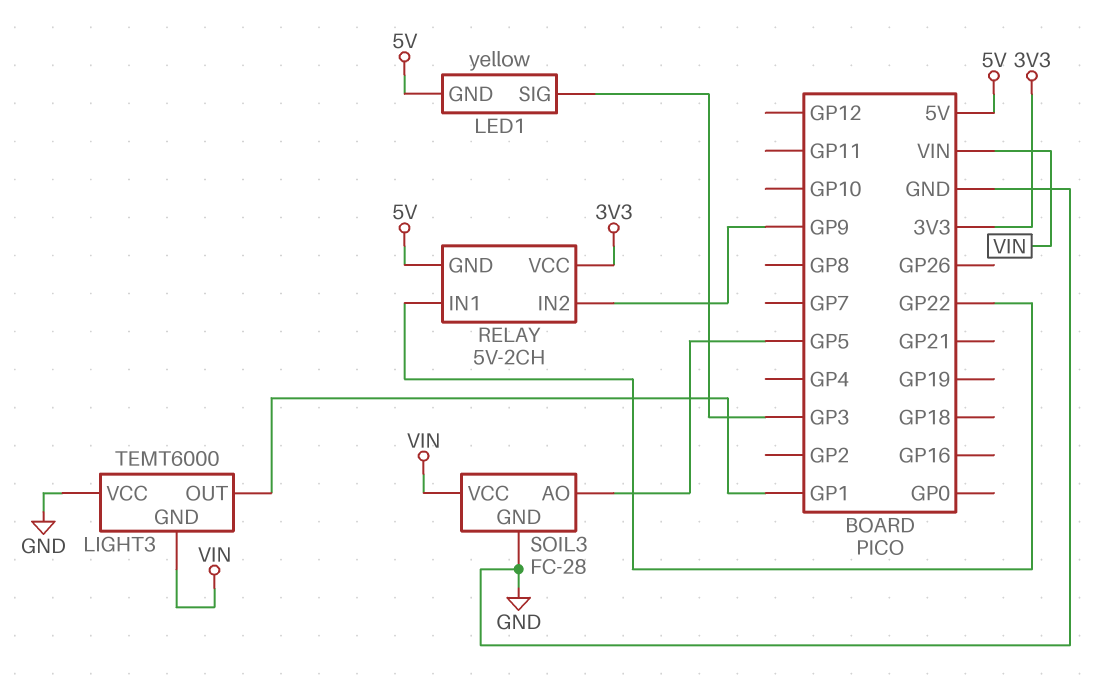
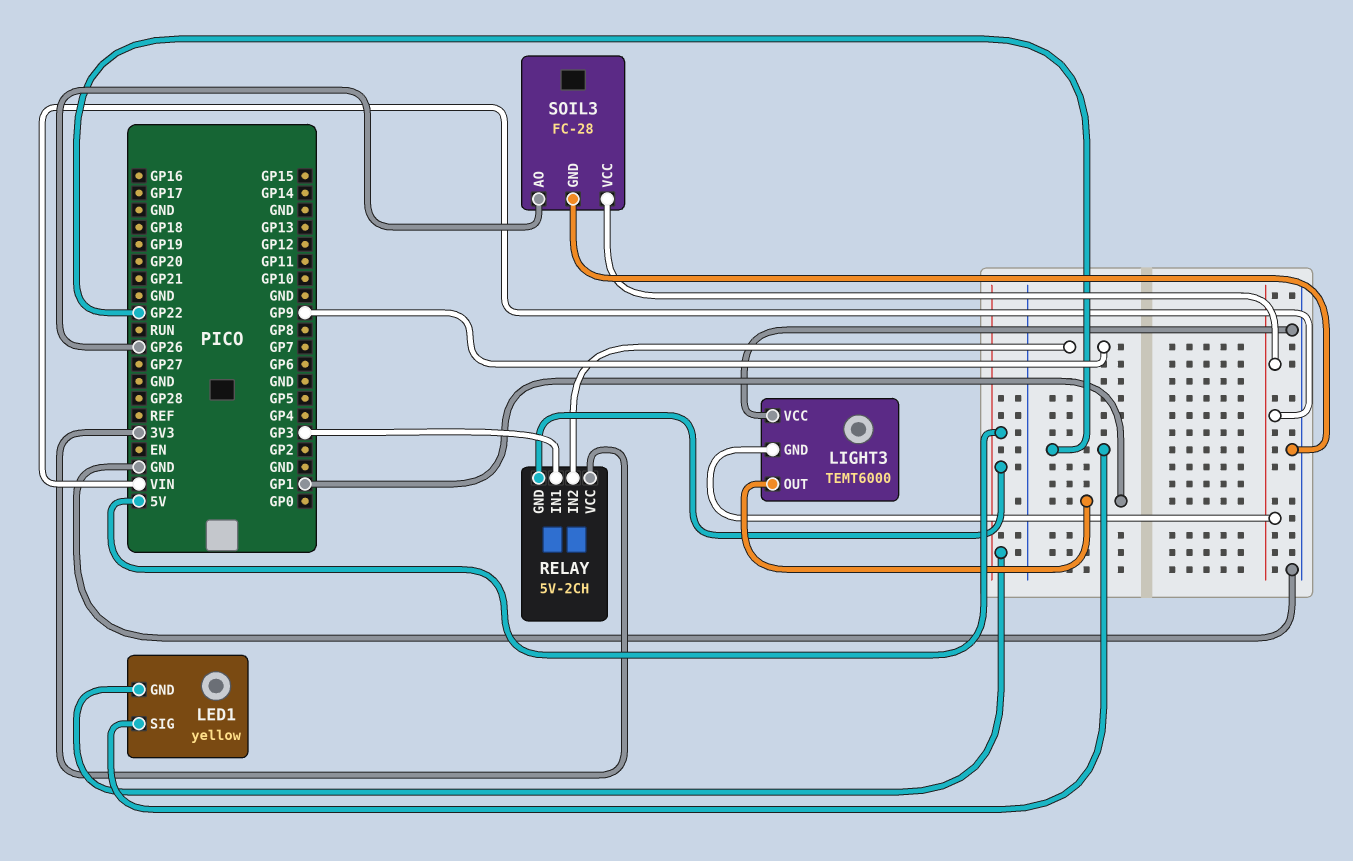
LED1 pin SIG: GP3 -> GP22
RELAY pin IN1: GP22 -> GP3
SOIL3 pin AO: GP5 -> GP26

